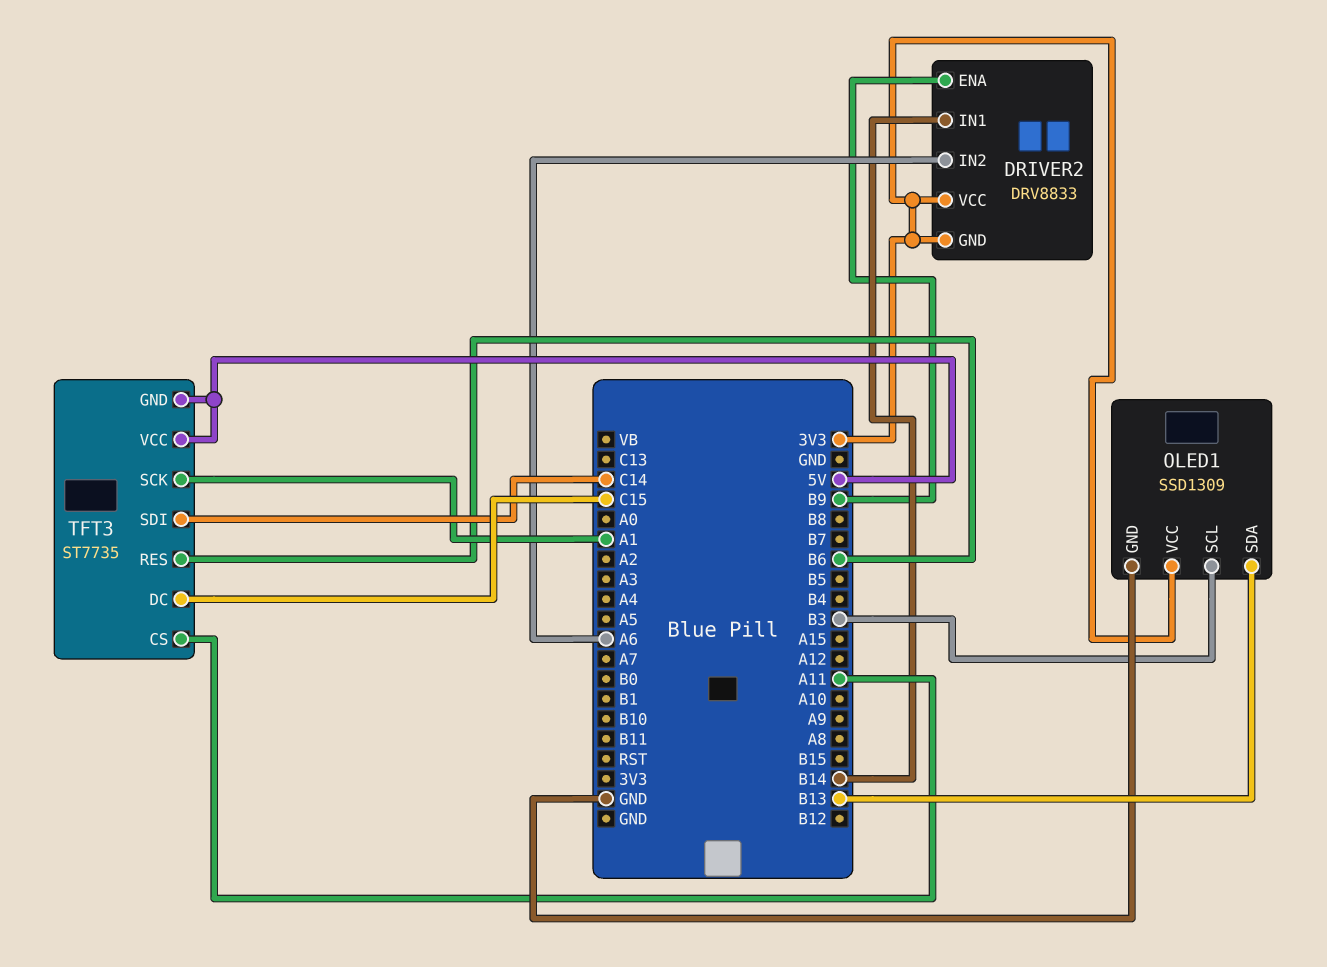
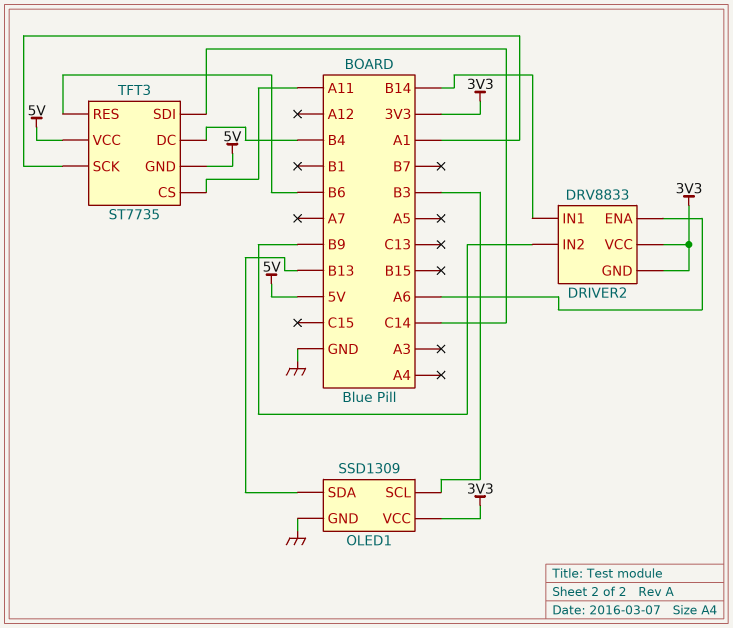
DRIVER2 pin ENA: B9 -> A6
DRIVER2 pin IN2: A6 -> B9
TFT3 pin DC: C15 -> B4

